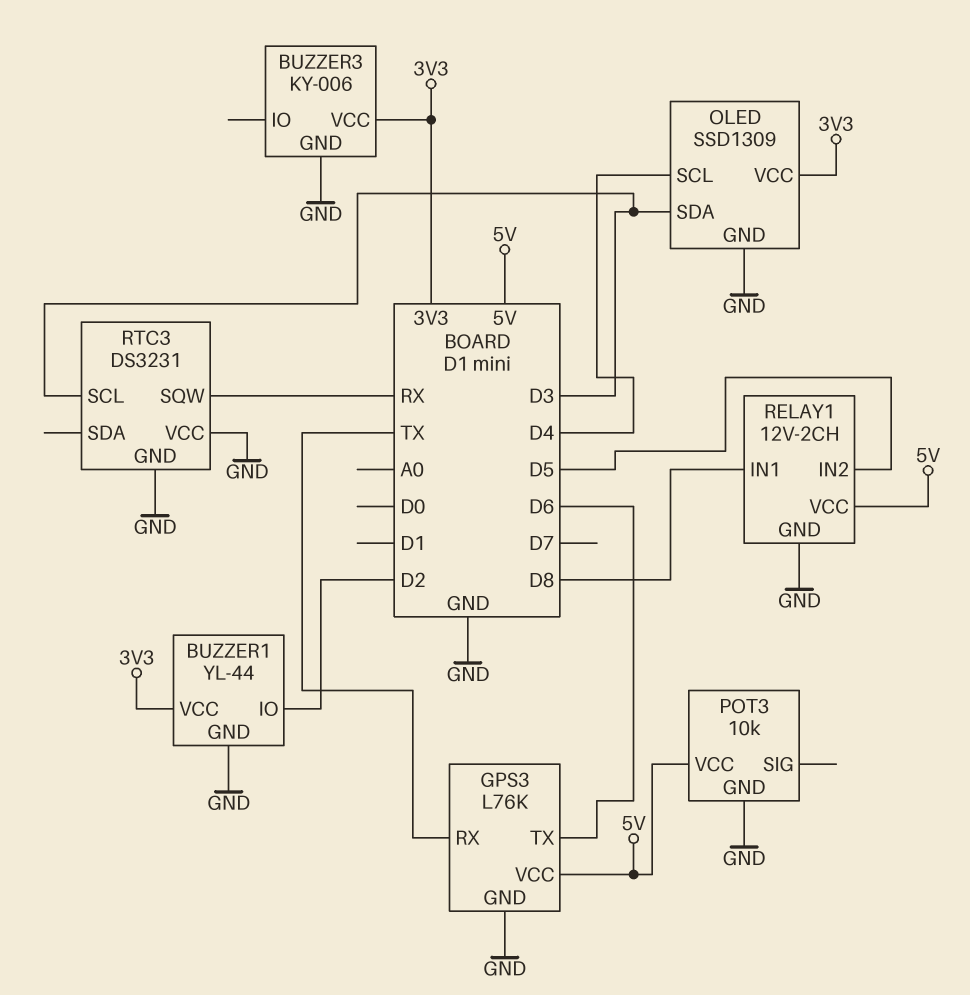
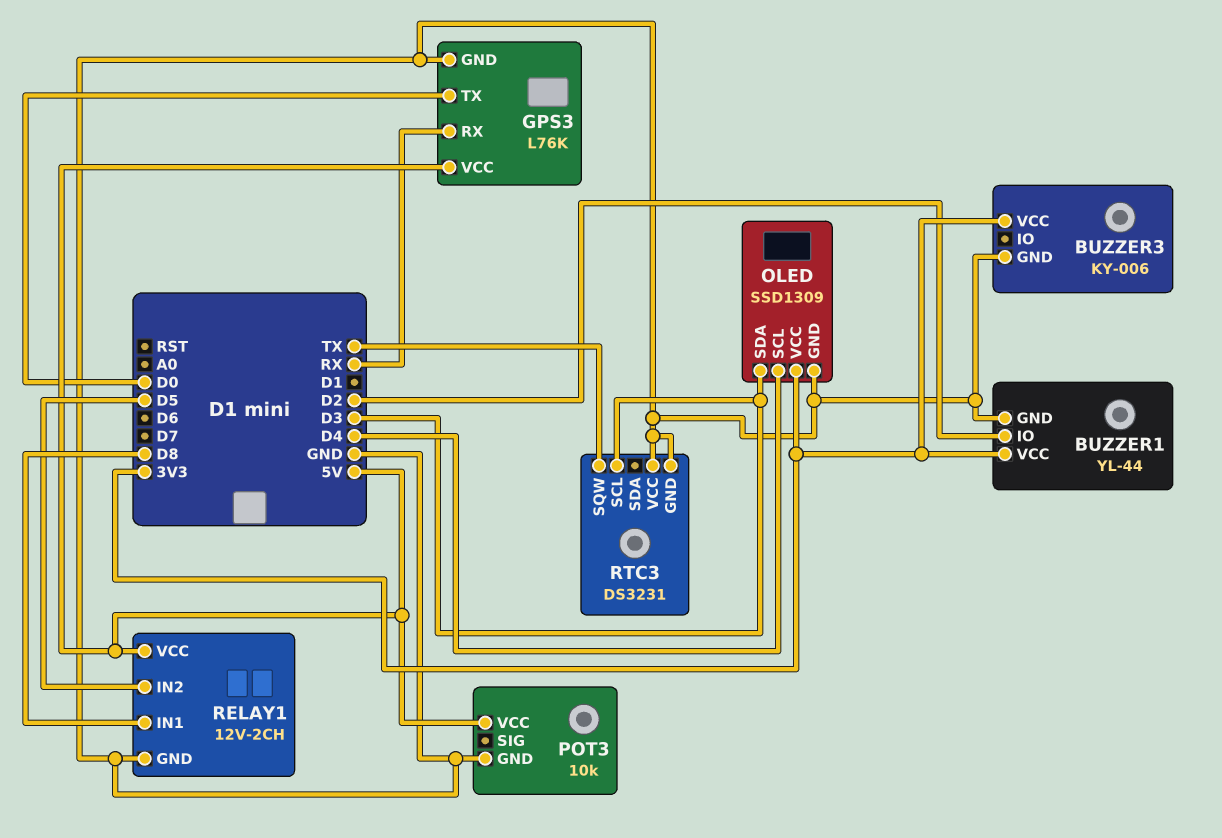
GPS3 pin RX: TX -> RX
GPS3 pin TX: D6 -> D0
RTC3 pin SQW: RX -> TX

